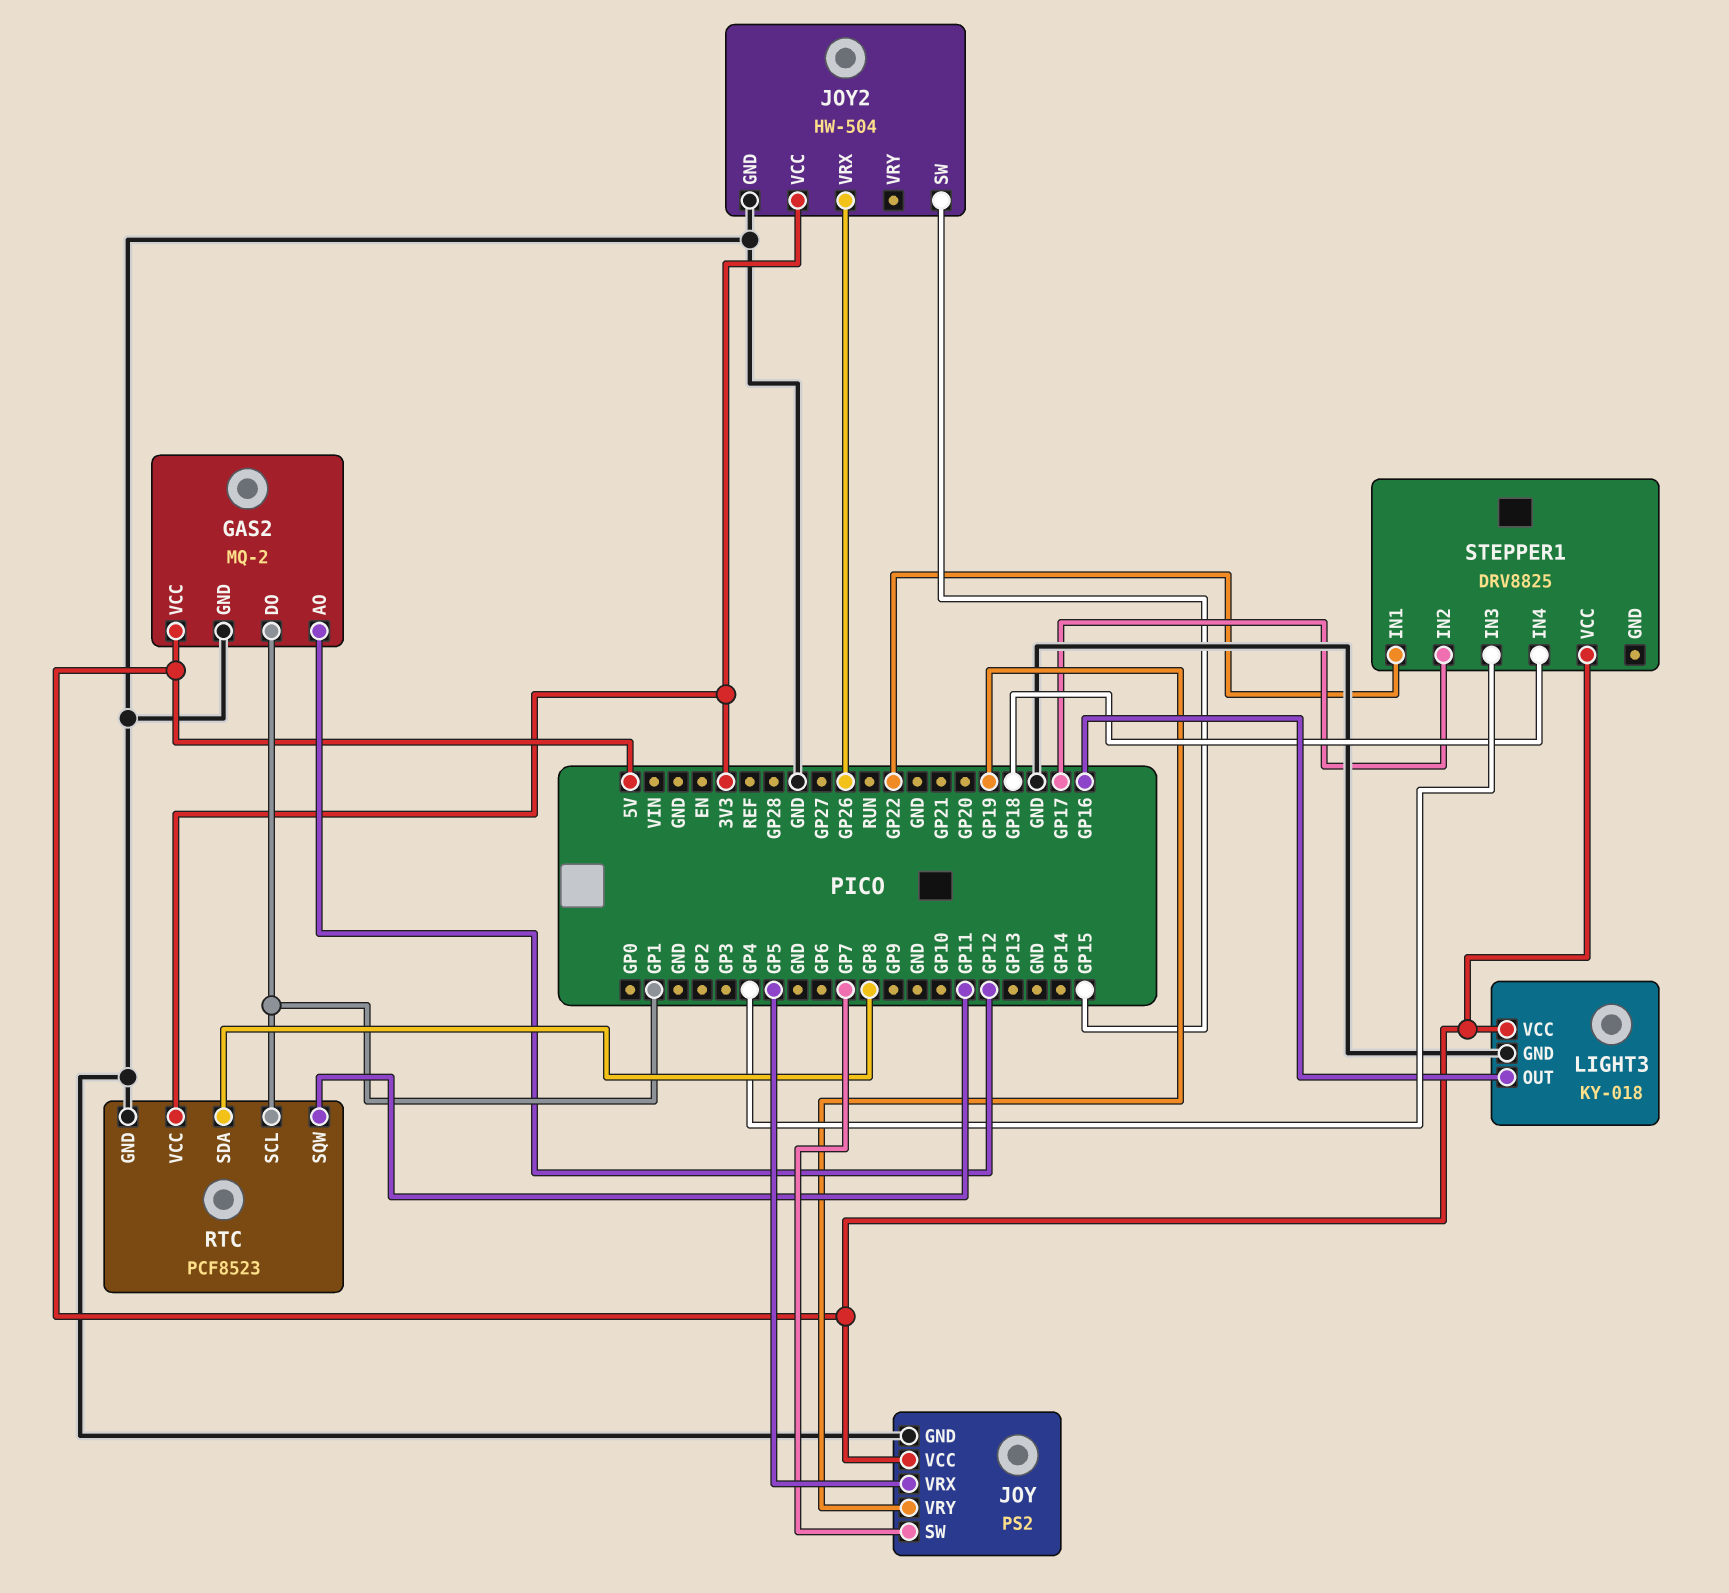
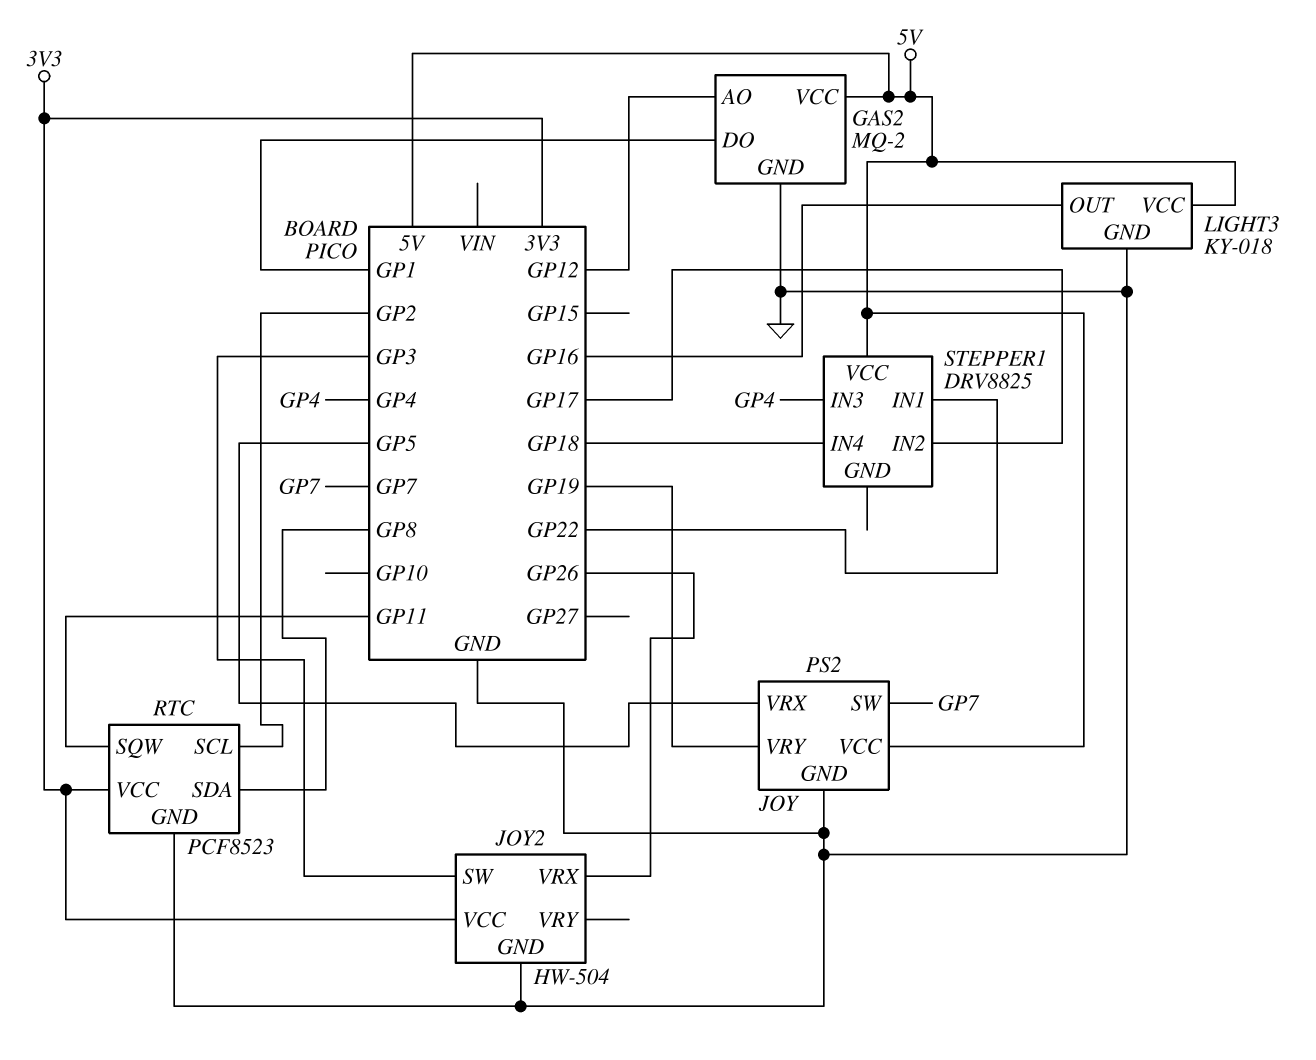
JOY2 pin SW: GP15 -> GP3
RTC pin SCL: GP1 -> GP2

